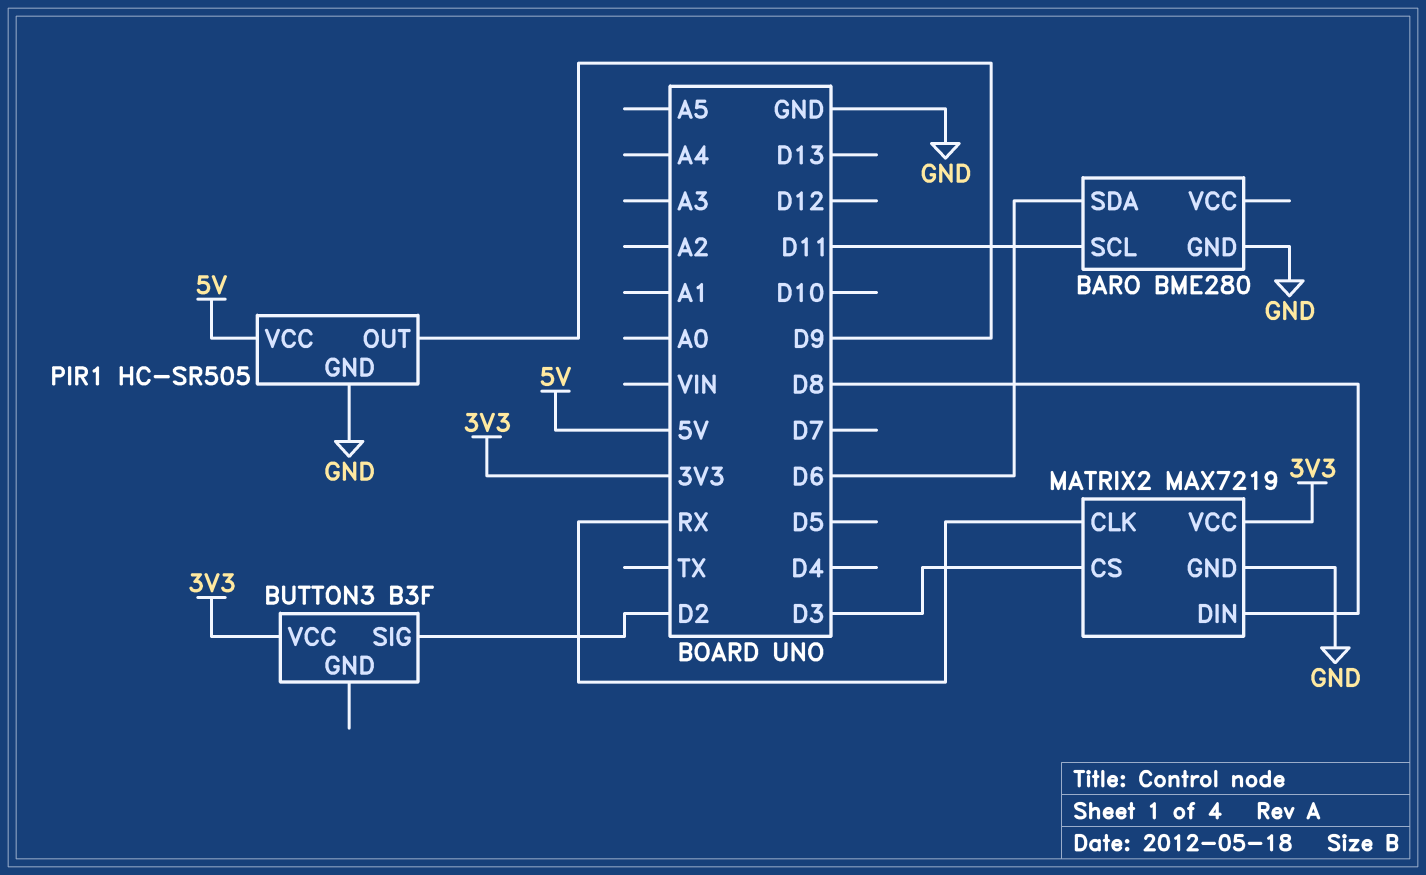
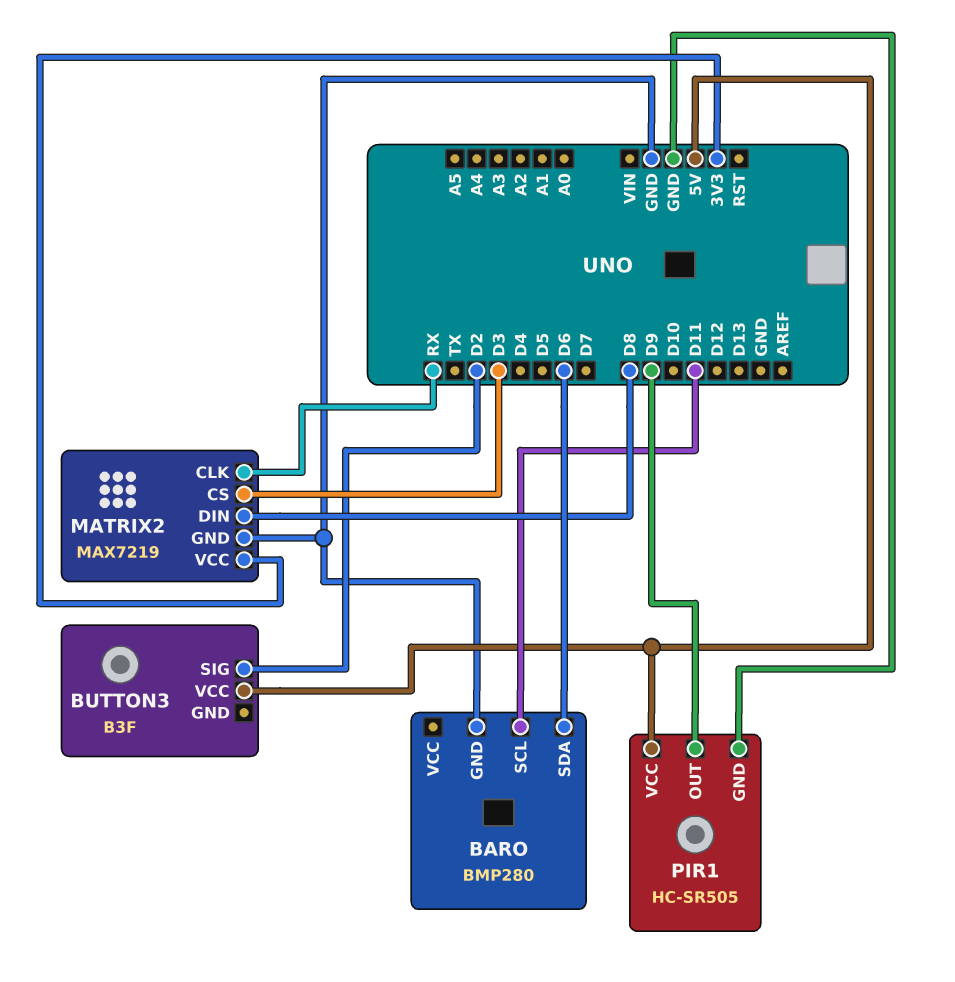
BARO: BME280 -> BMP280
BUTTON3 pin VCC: 3V3 -> 5V

